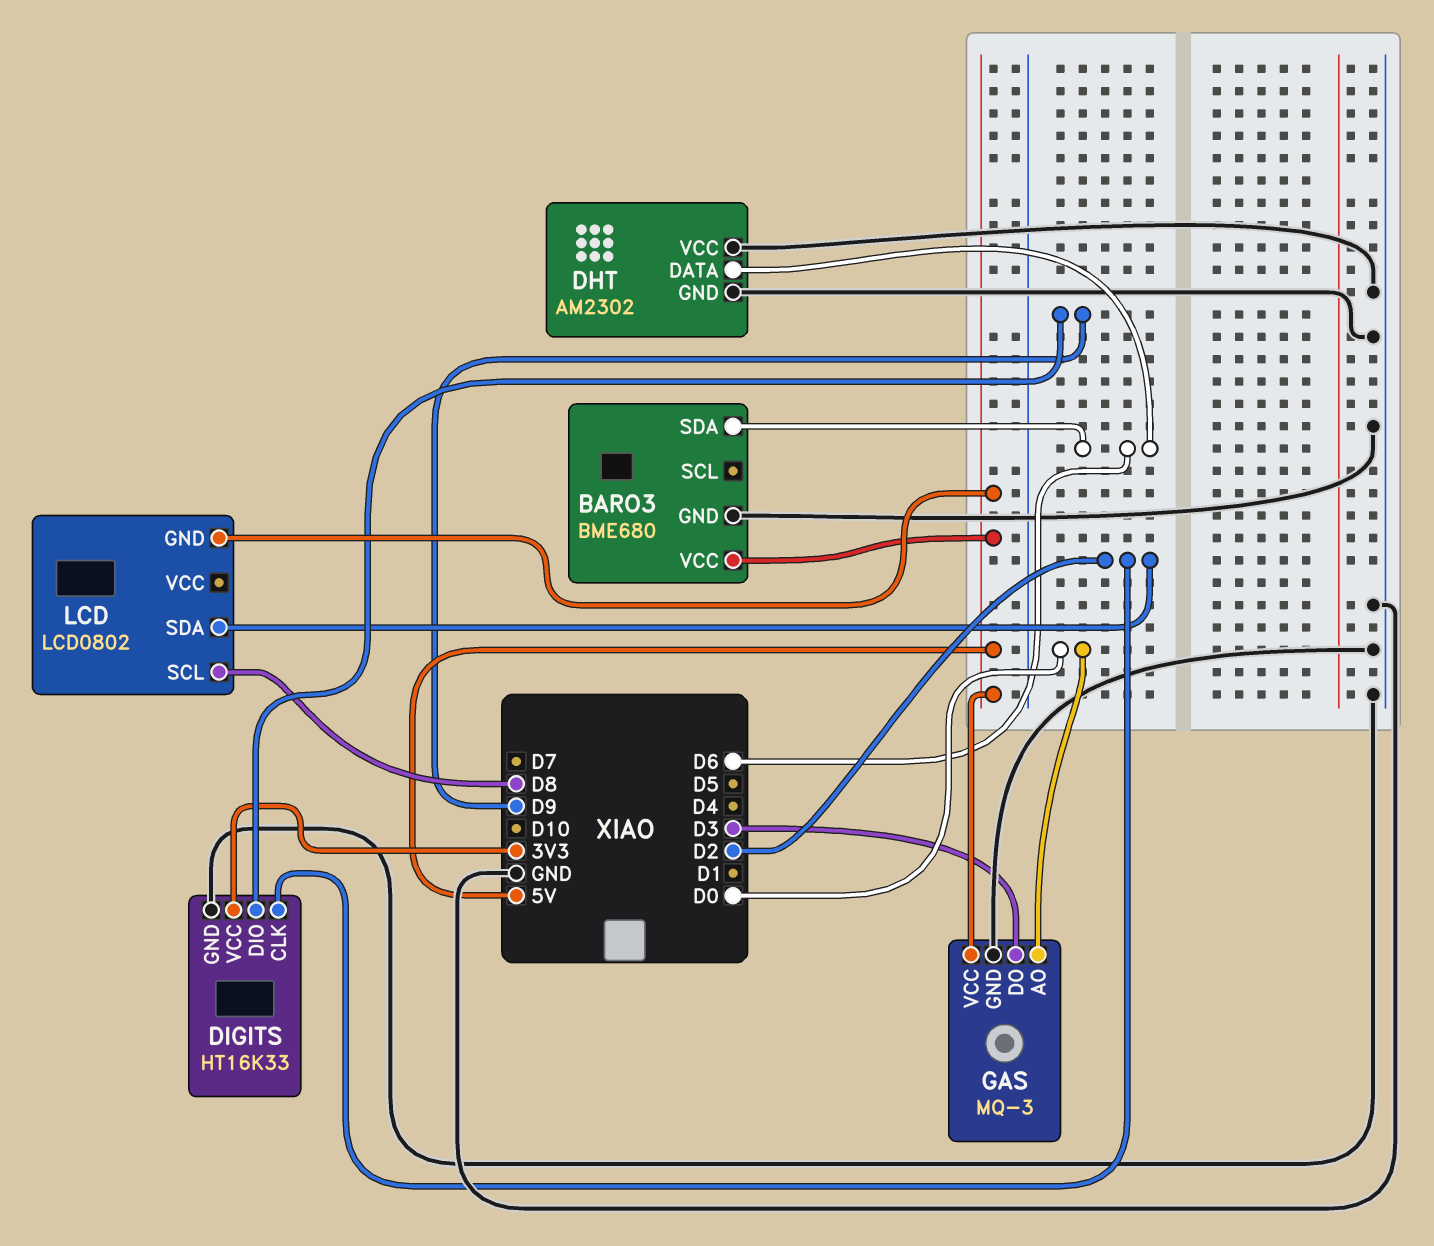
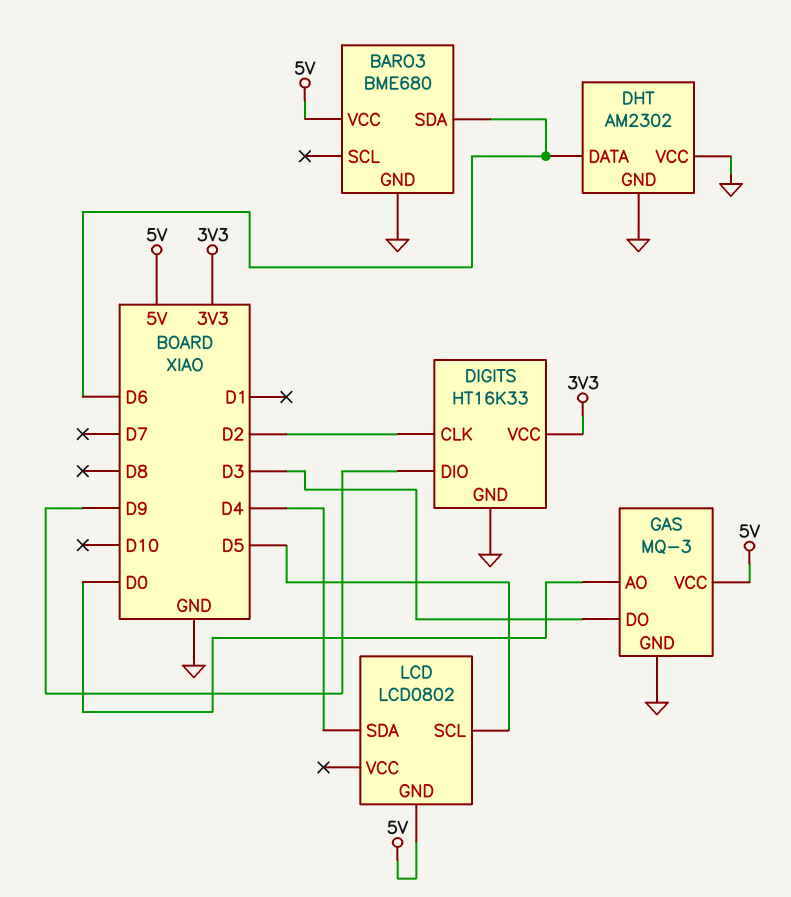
LCD pin SCL: D8 -> D5
LCD pin SDA: D2 -> D4

